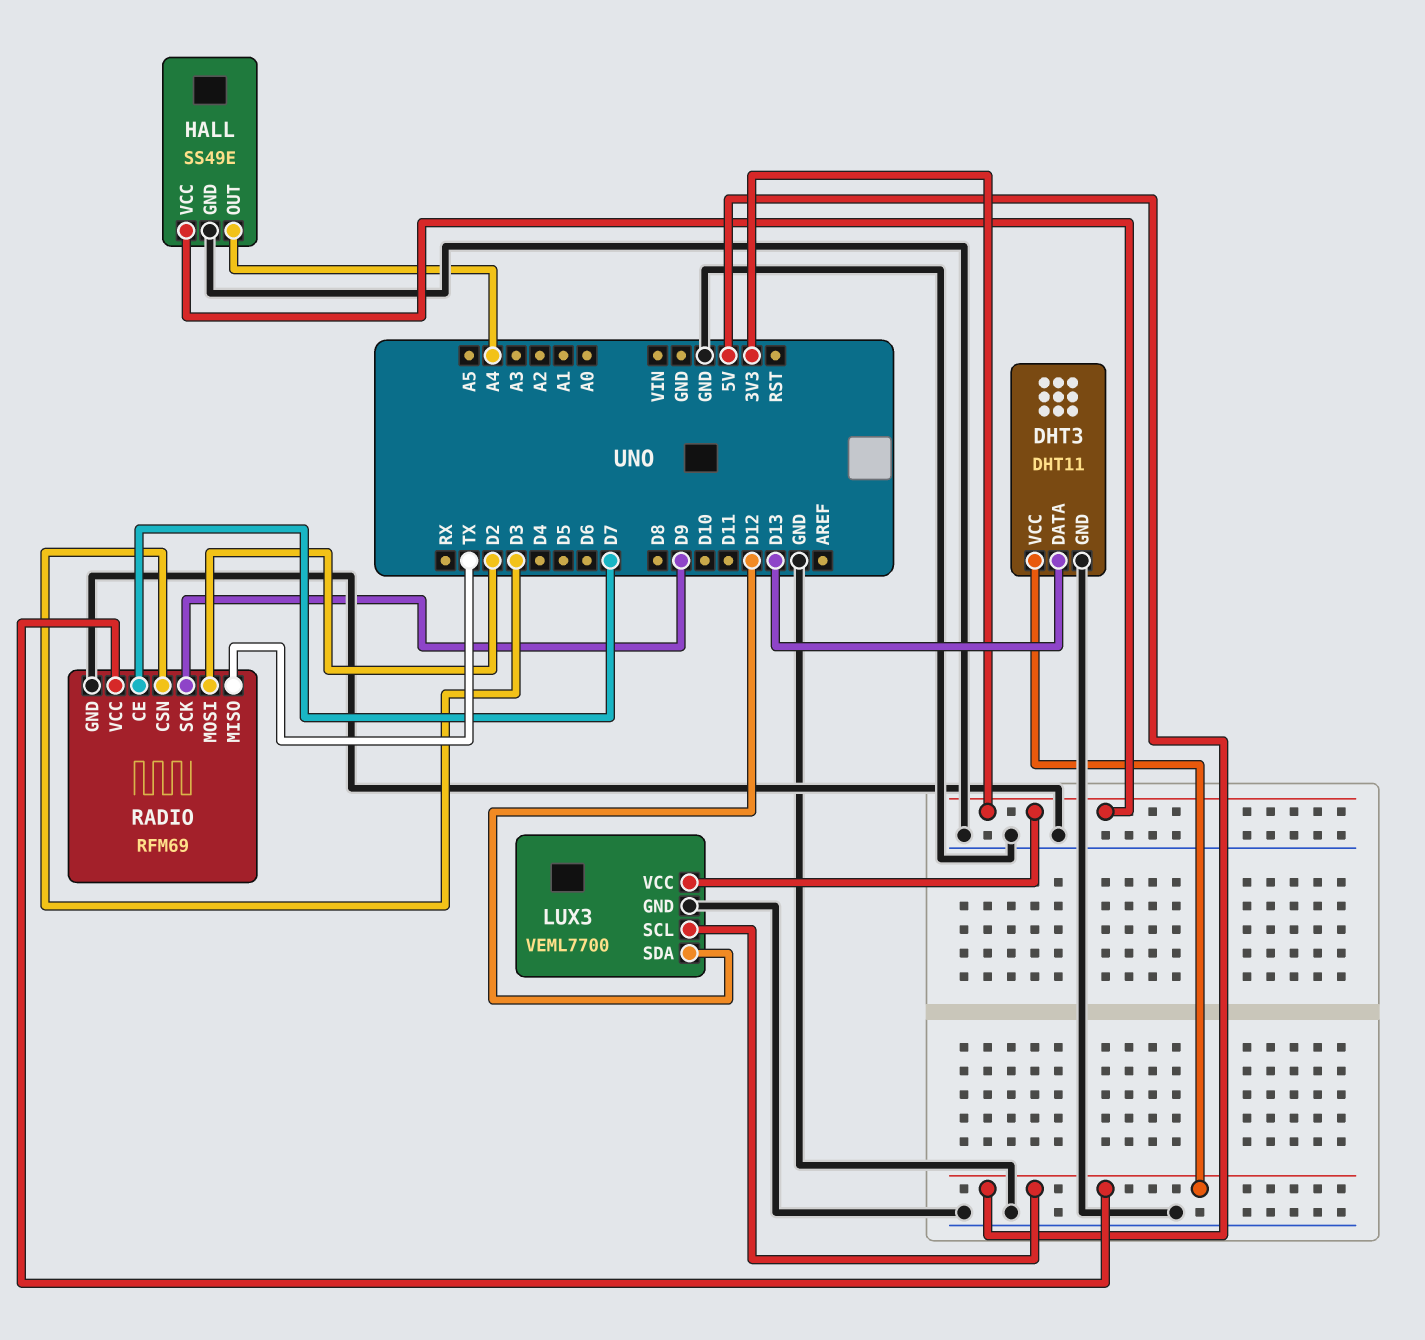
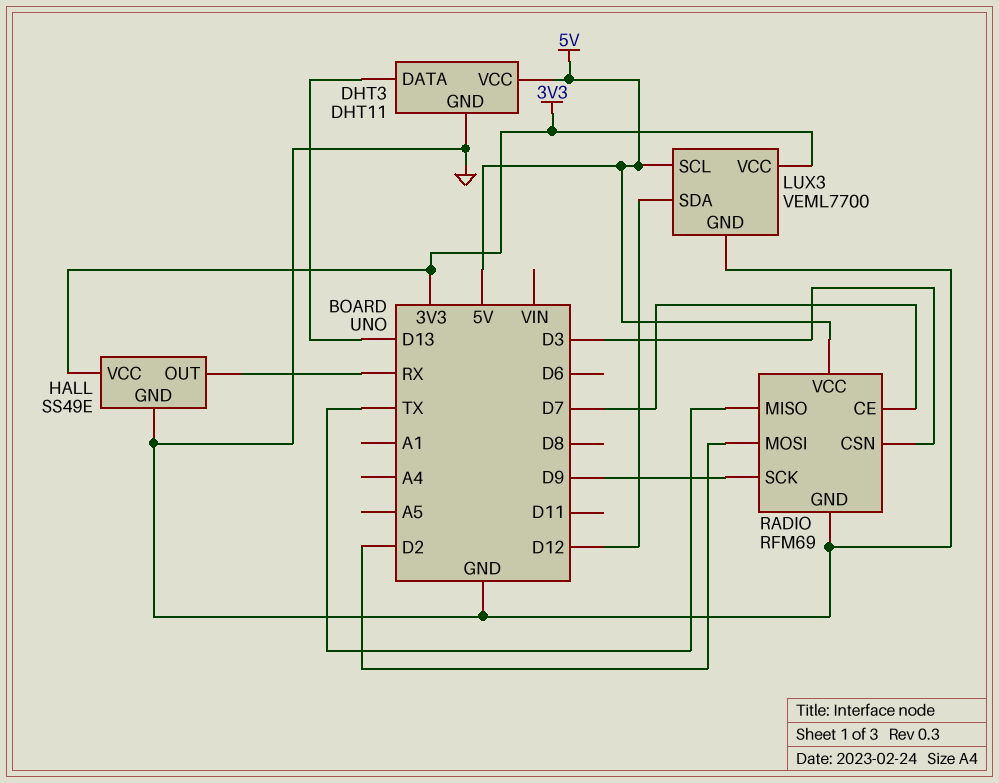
HALL pin OUT: A4 -> RX

